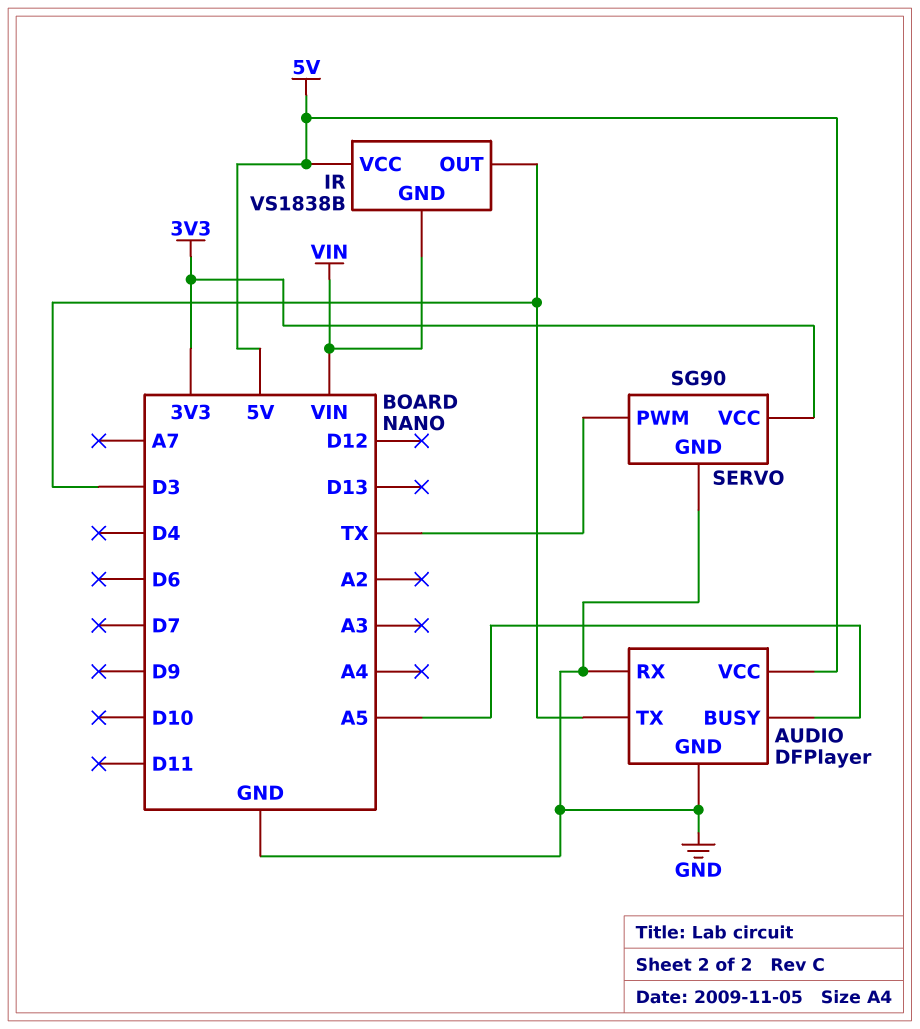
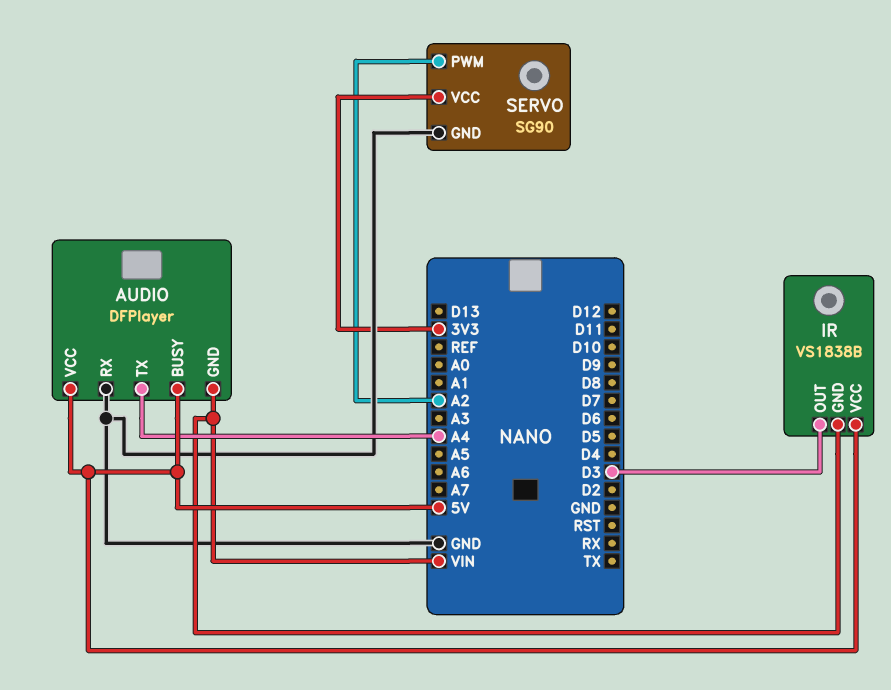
AUDIO pin BUSY: A5 -> 5V
AUDIO pin GND: GND -> VIN
AUDIO pin TX: D3 -> A4
SERVO pin PWM: TX -> A2

